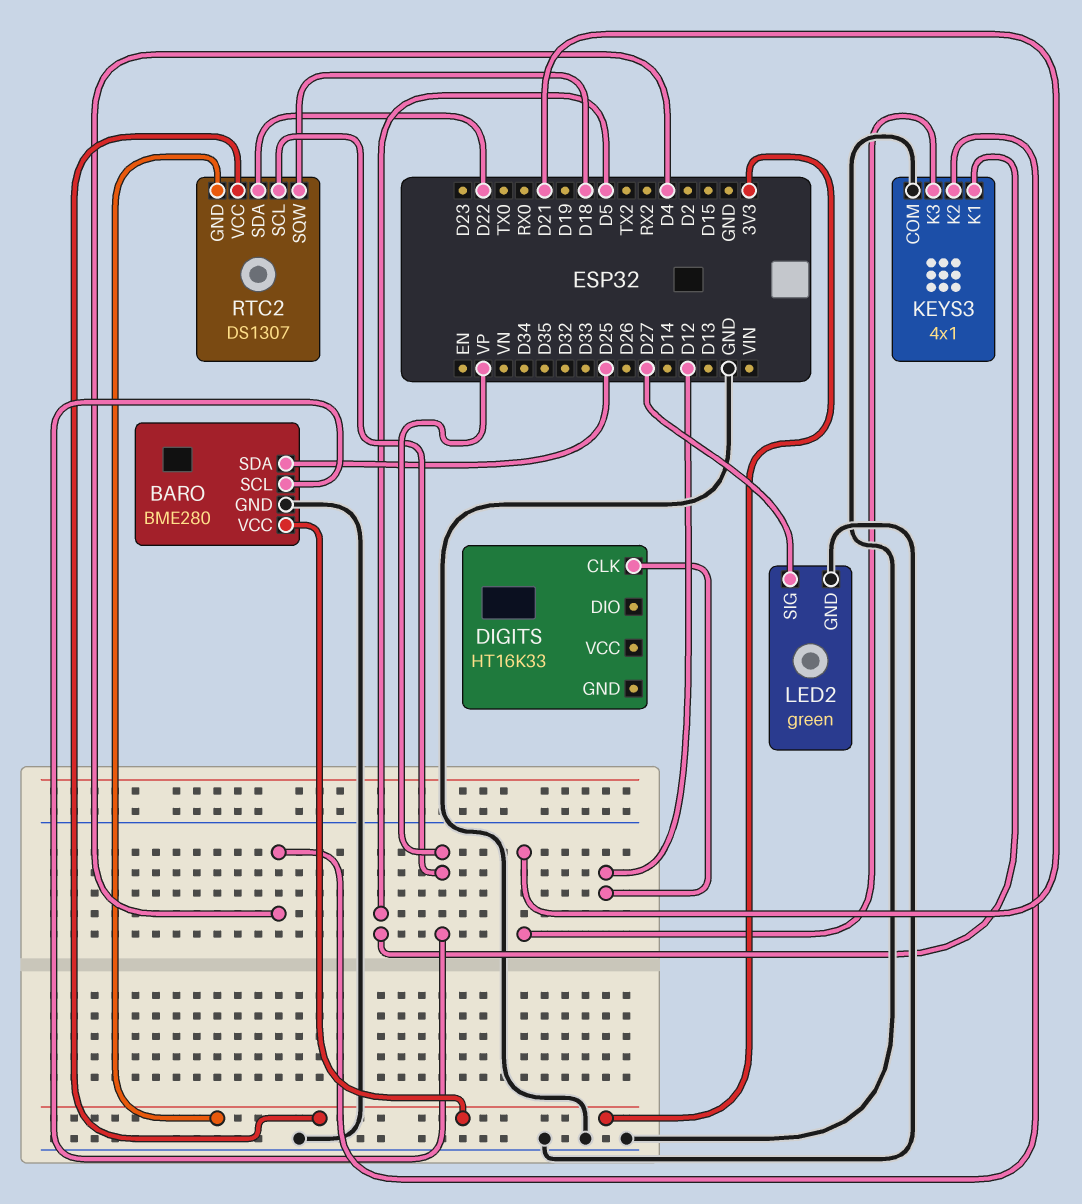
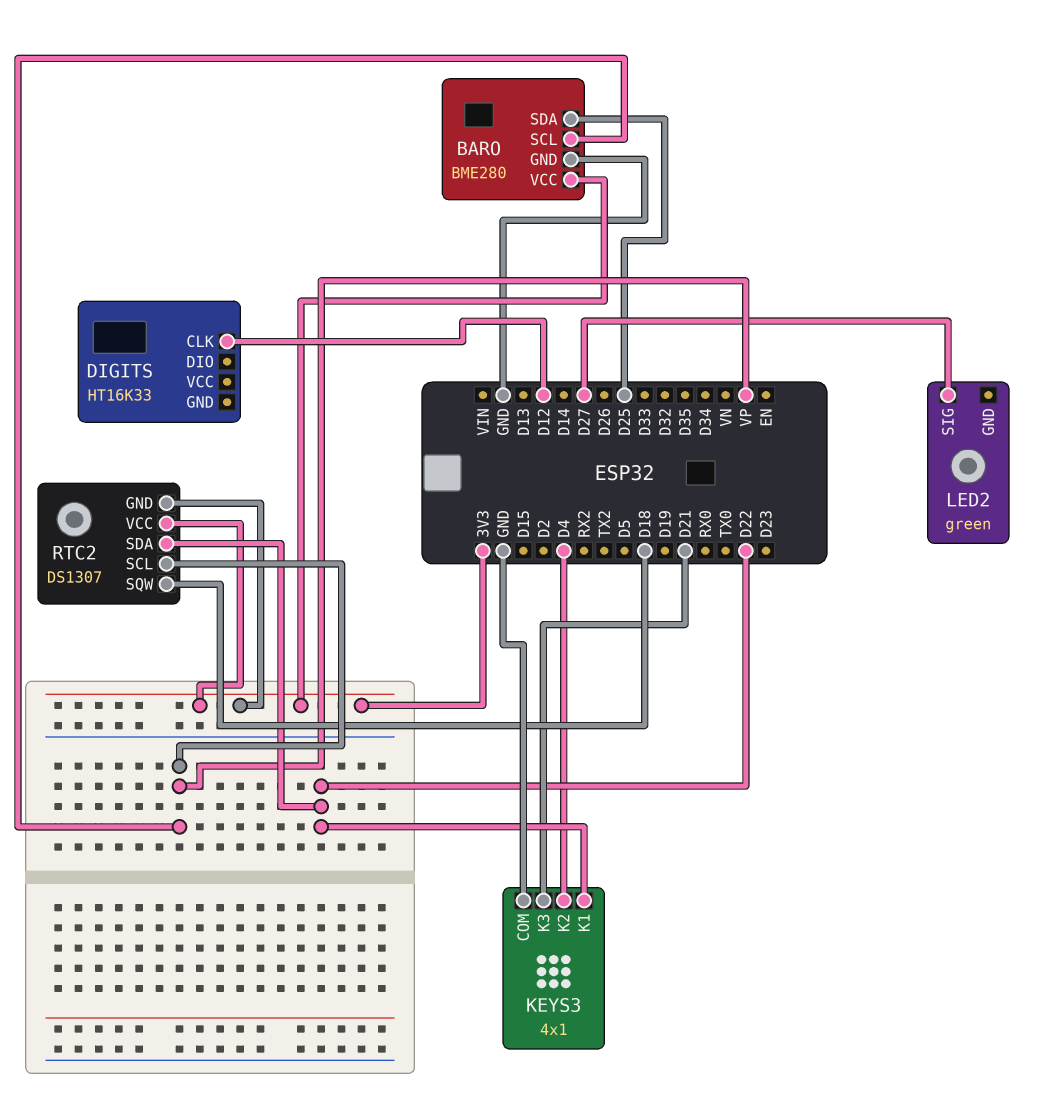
KEYS3 pin K1: D5 -> D22
LED2 pin GND: GND -> none

